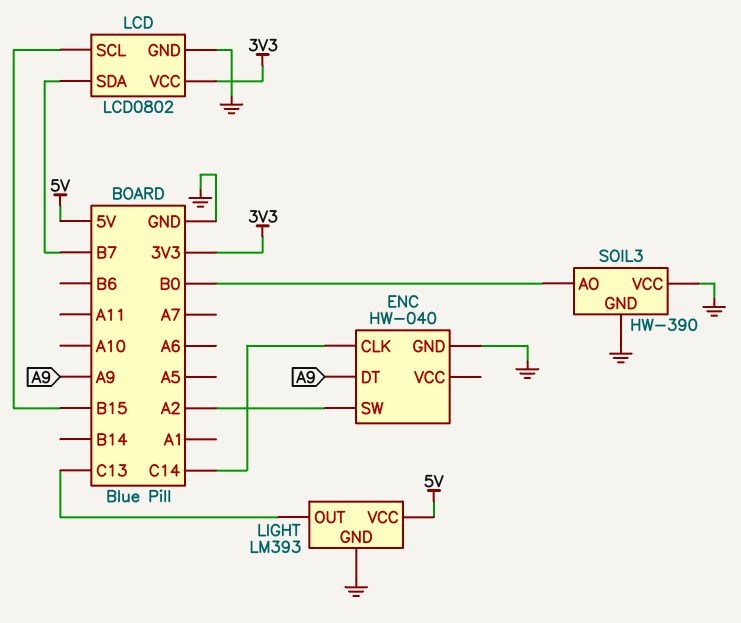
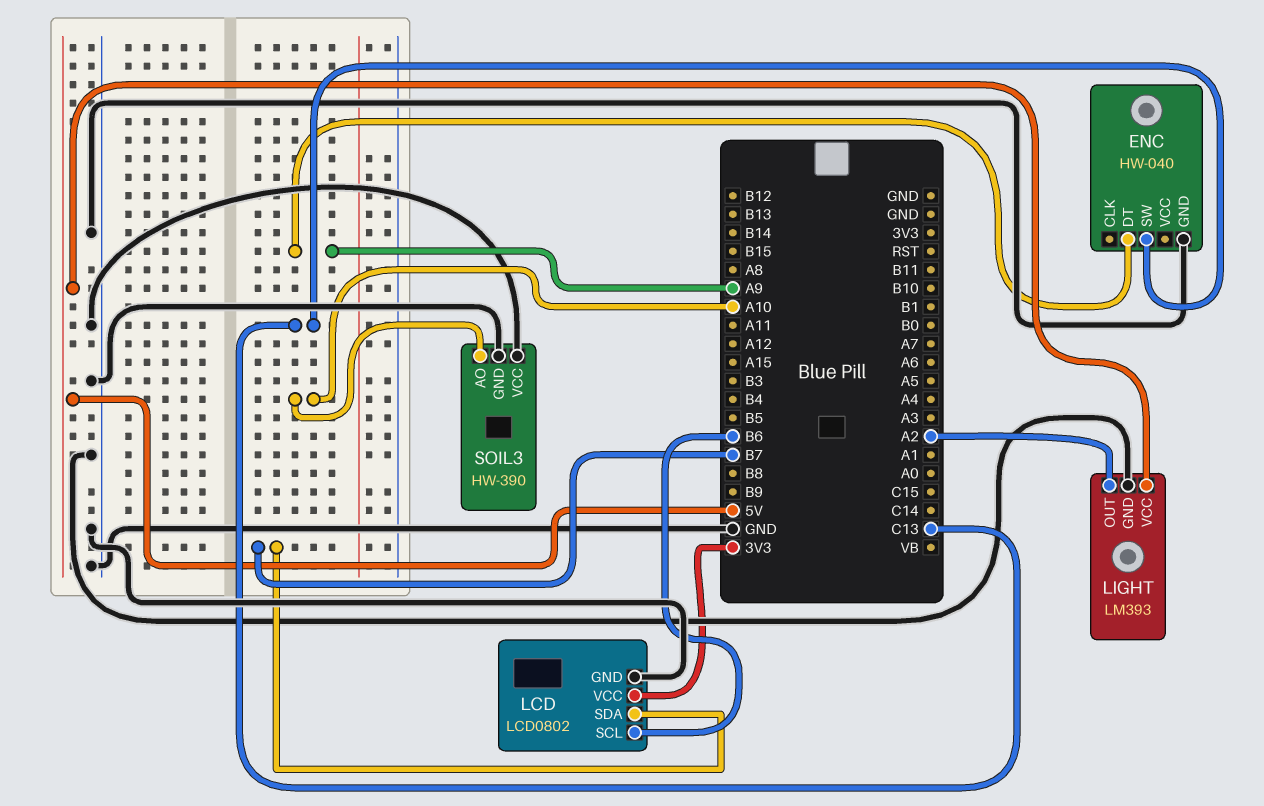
ENC pin CLK: C14 -> none
ENC pin SW: A2 -> C13
LCD pin SCL: B15 -> B6
LIGHT pin OUT: C13 -> A2
SOIL3 pin AO: B0 -> A10

